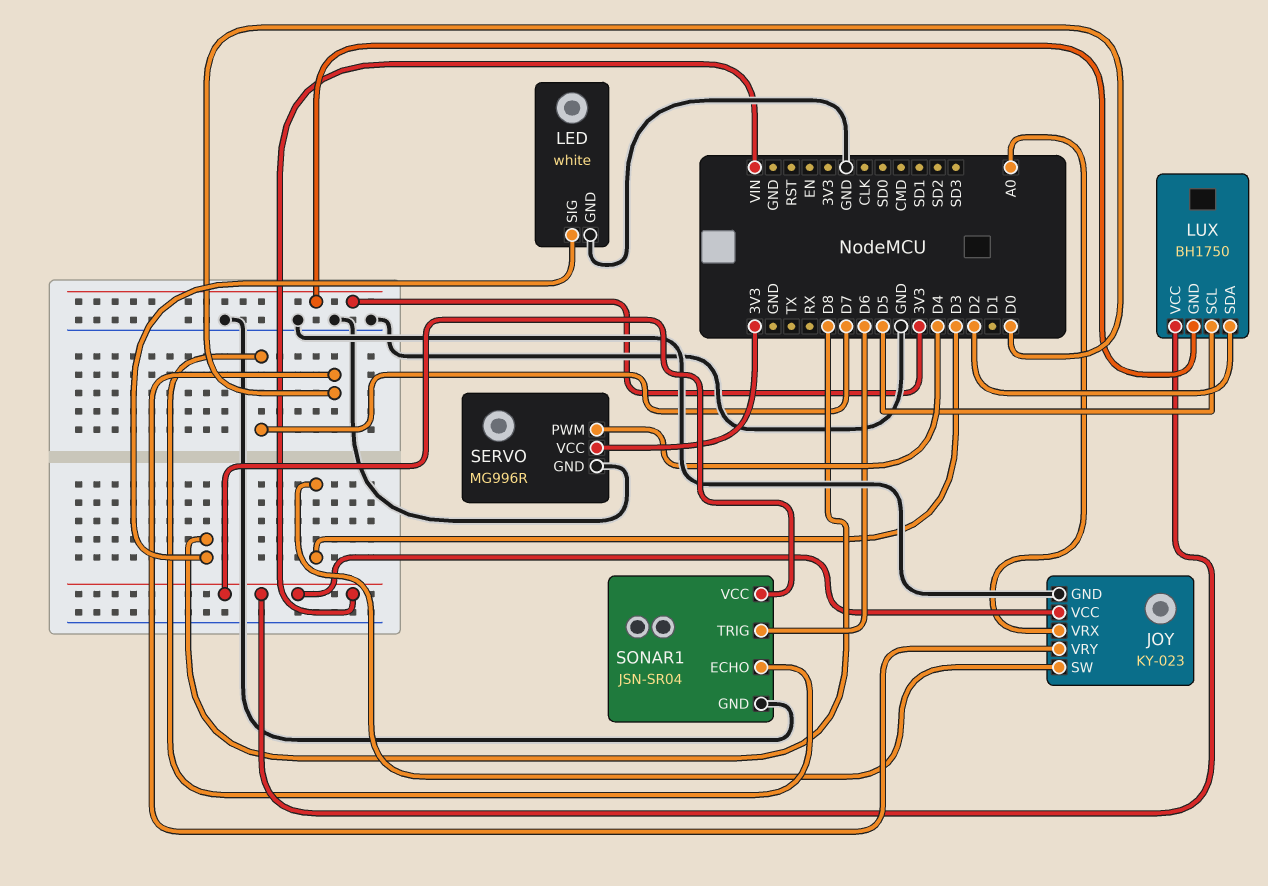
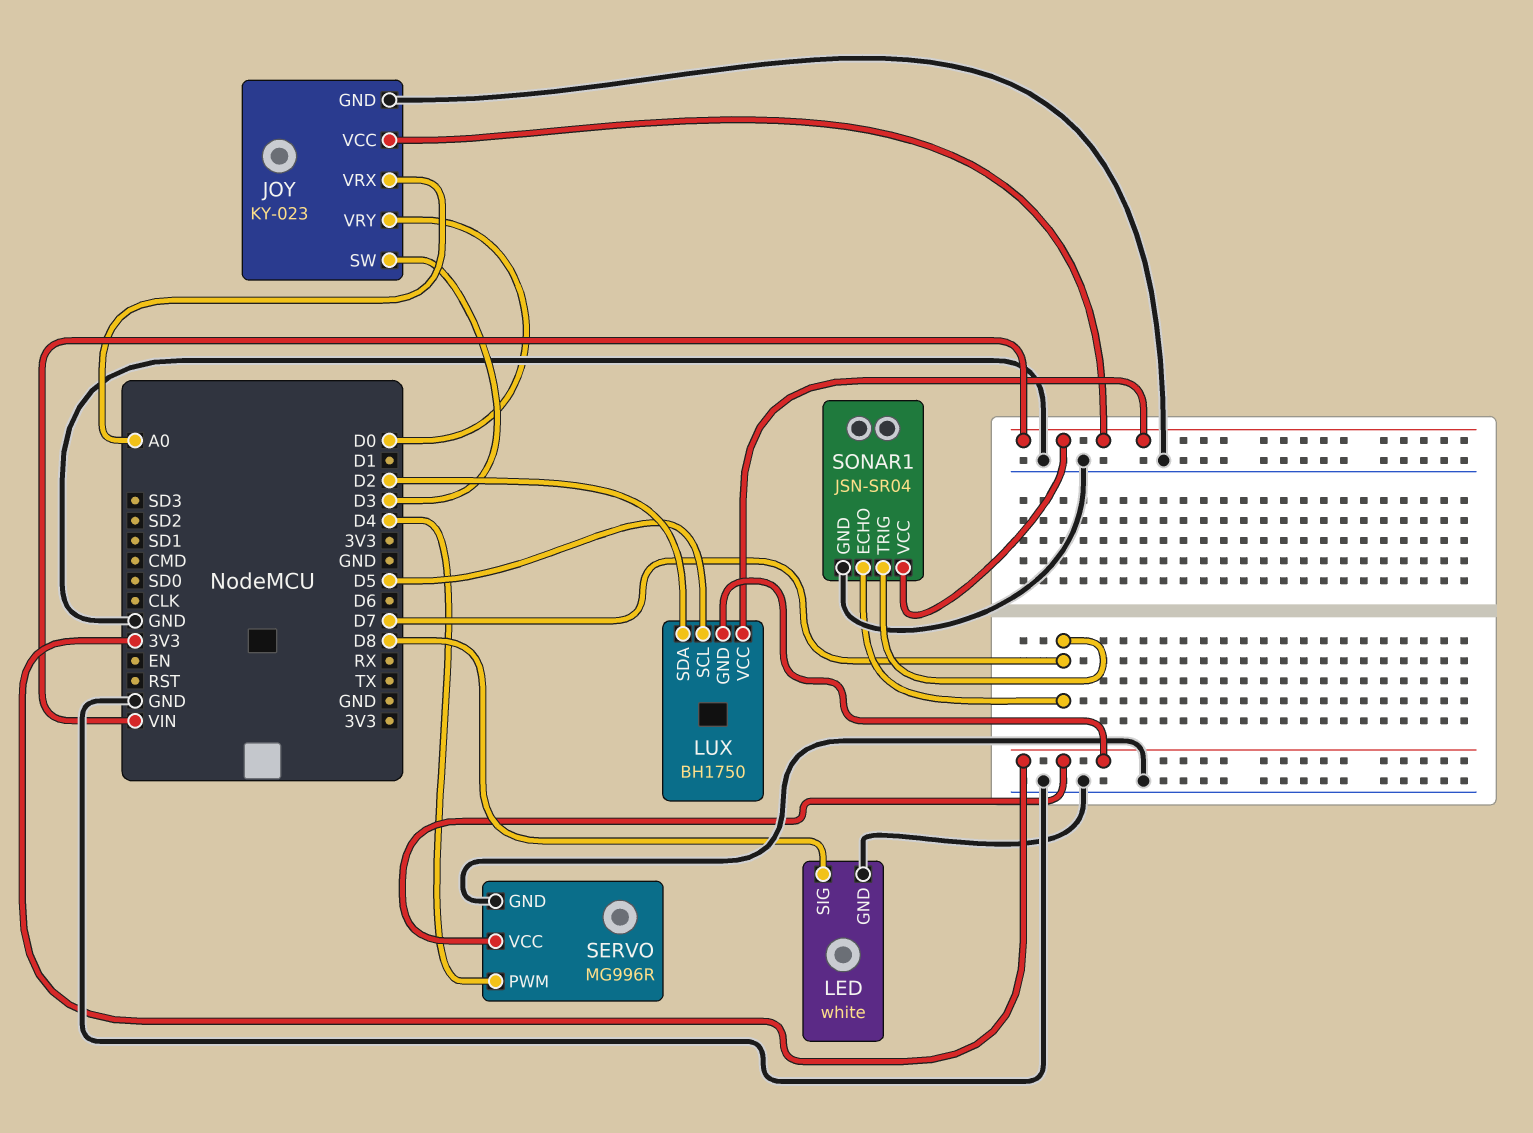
SONAR1 pin TRIG: D6 -> D7

